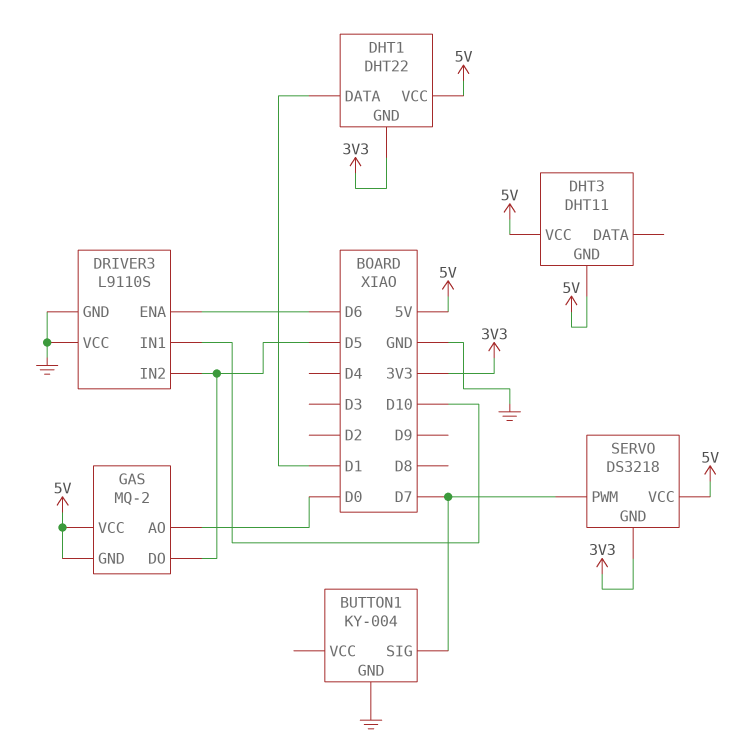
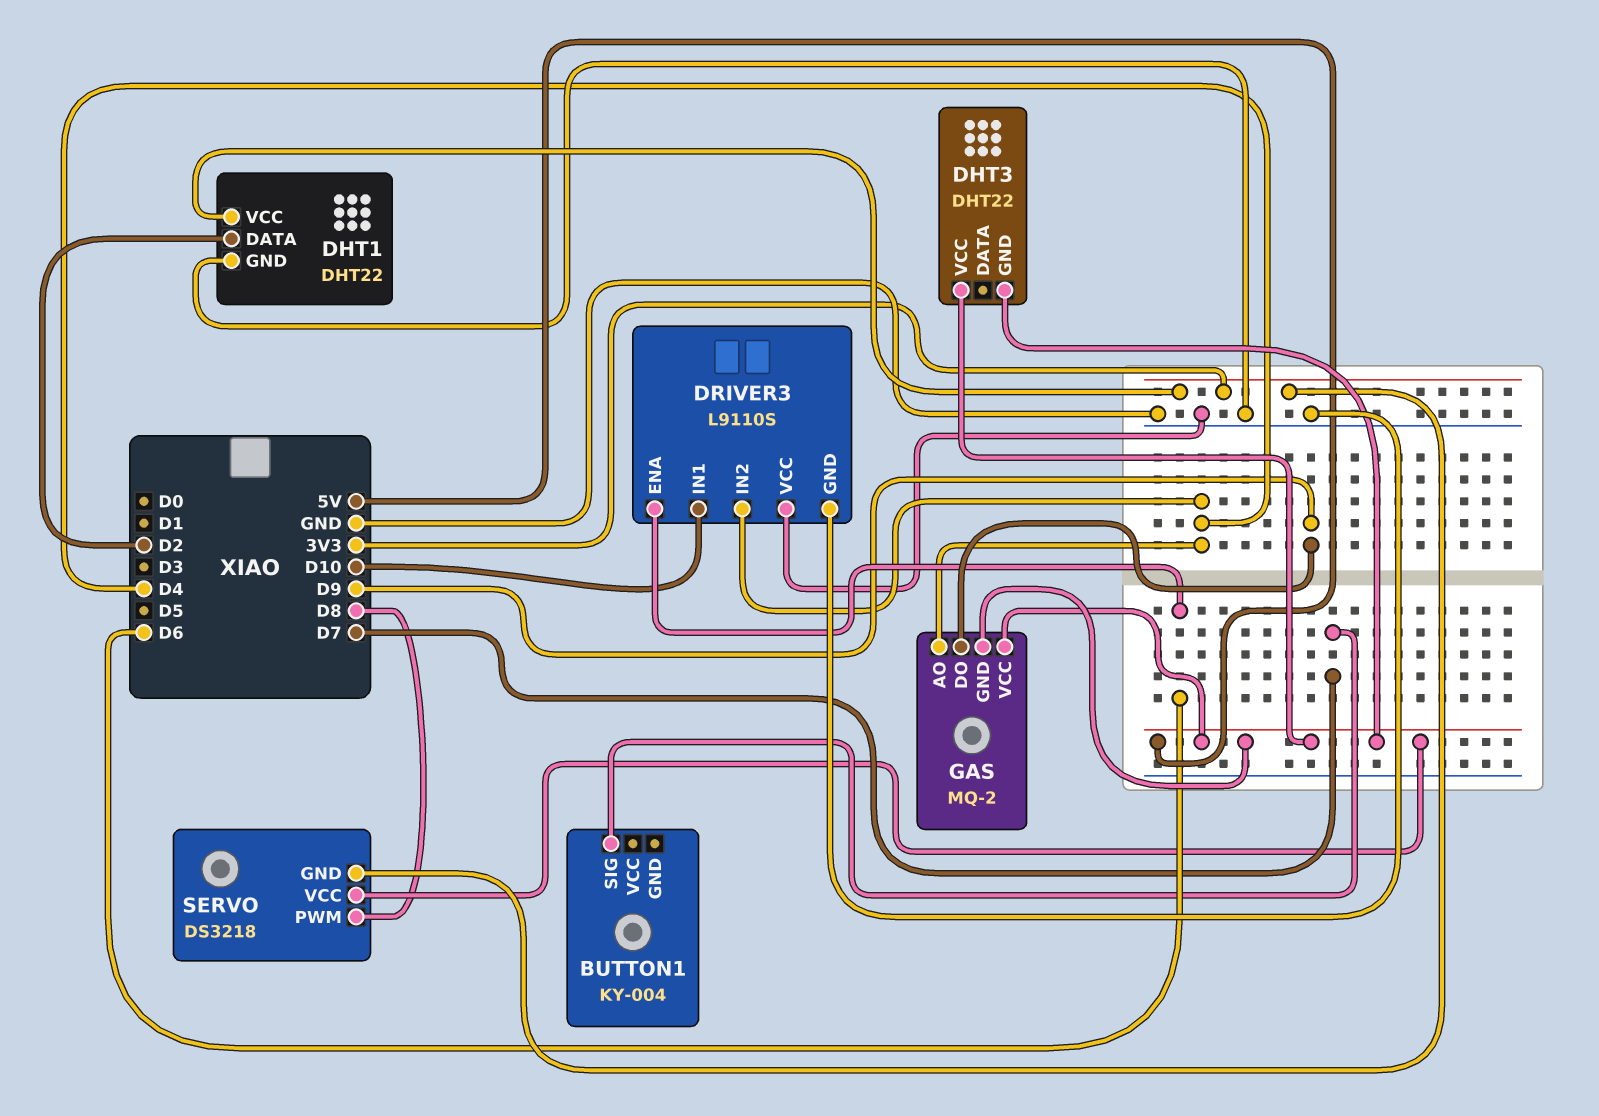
BUTTON1 pin GND: GND -> none
DHT1 pin DATA: D1 -> D2
DHT1 pin GND: 3V3 -> GND
DHT1 pin VCC: 5V -> 3V3
DHT3: DHT11 -> DHT22
DRIVER3 pin IN2: D5 -> D4
GAS pin AO: D0 -> D4
GAS pin DO: D5 -> D9
SERVO pin PWM: D7 -> D8

